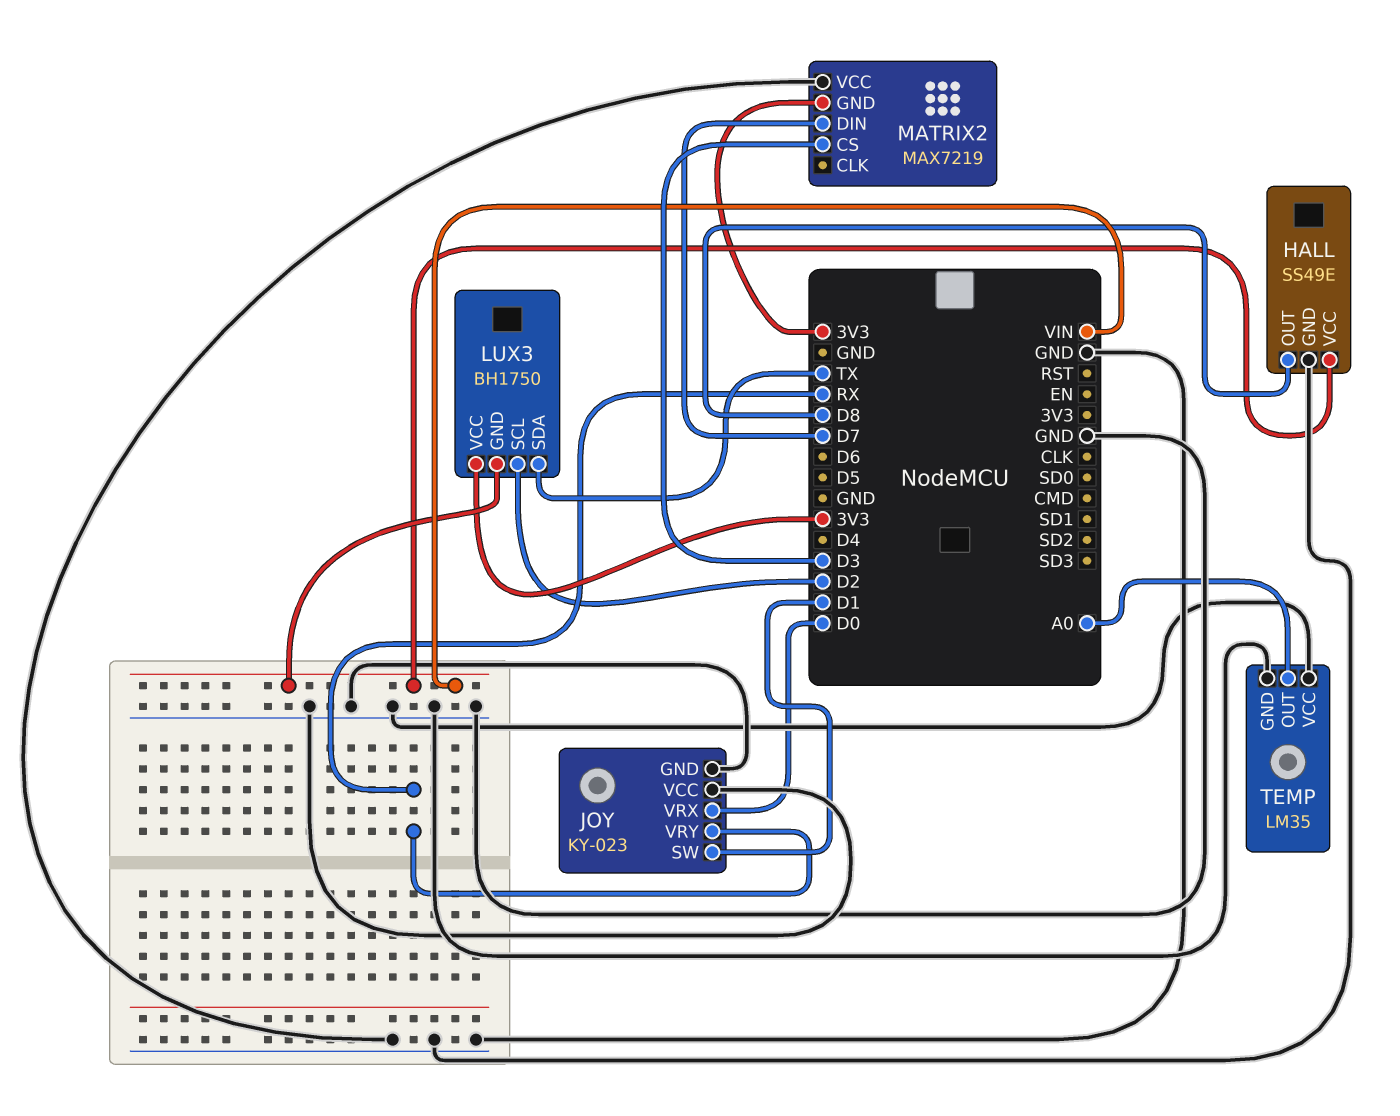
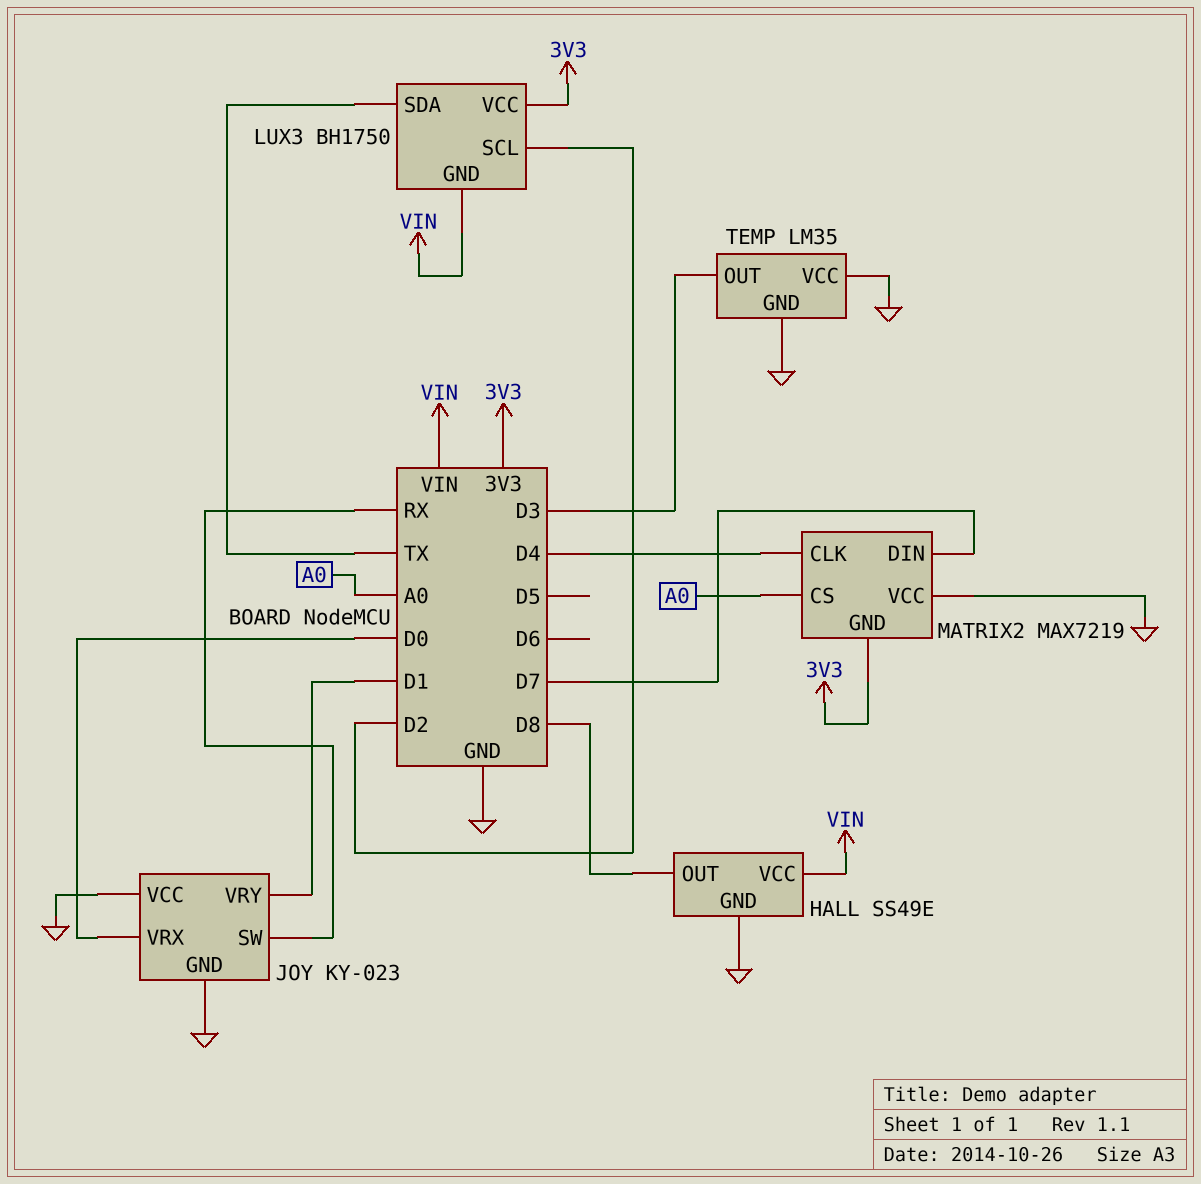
JOY pin SW: D1 -> RX
JOY pin VRY: RX -> D1
MATRIX2 pin CLK: none -> D4
MATRIX2 pin CS: D3 -> A0
TEMP pin OUT: A0 -> D3

